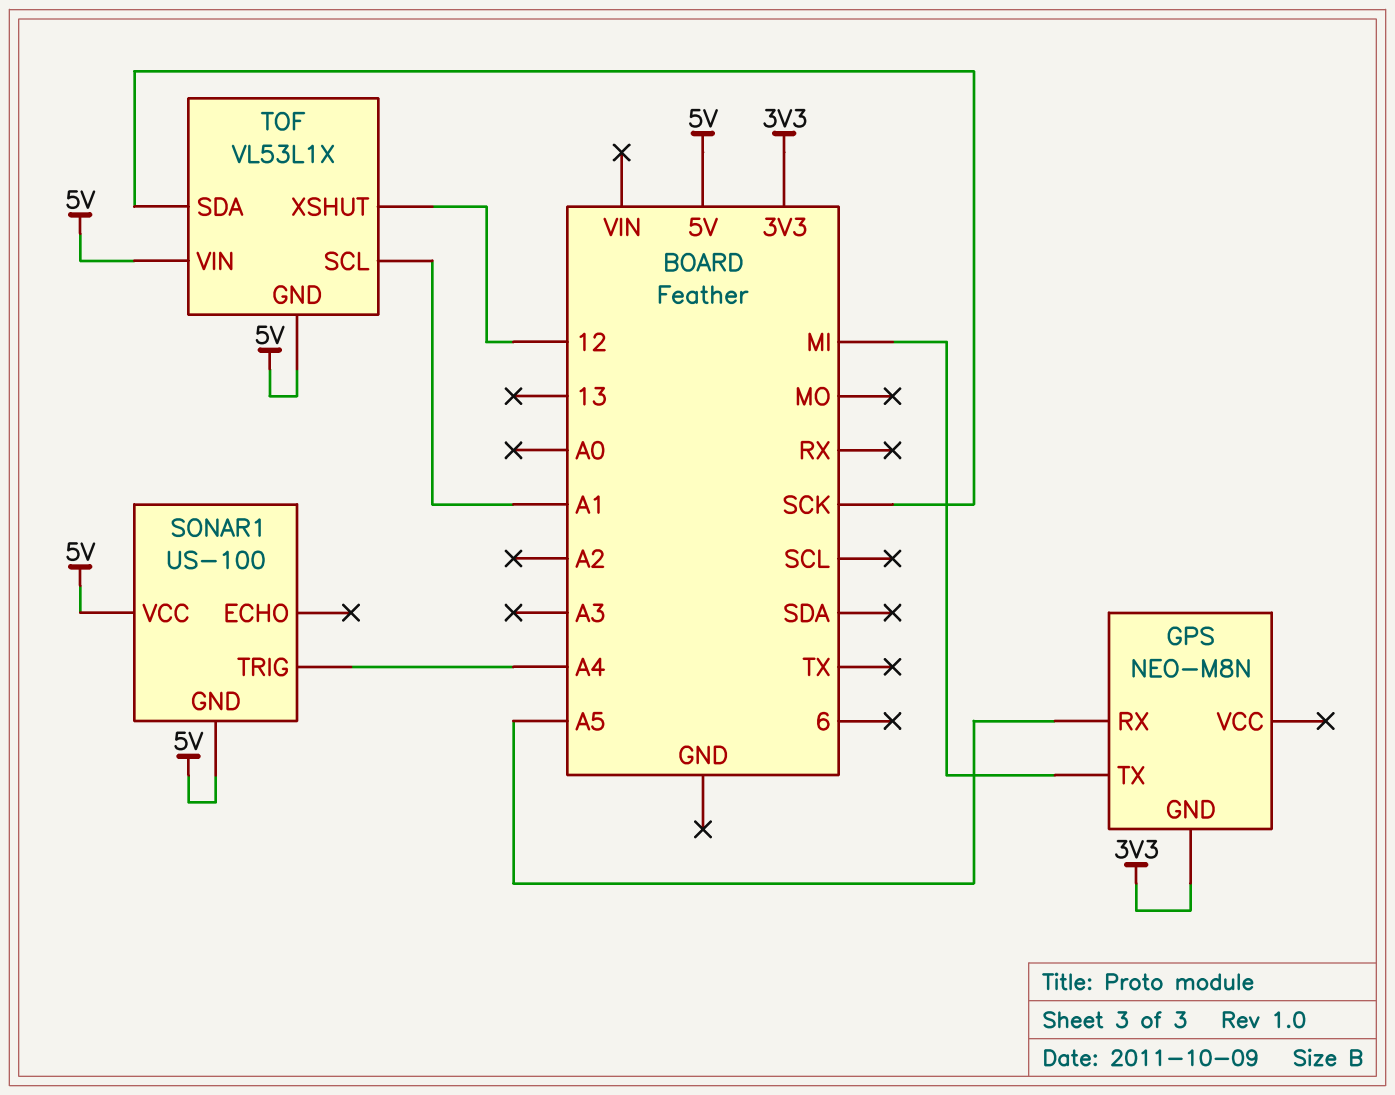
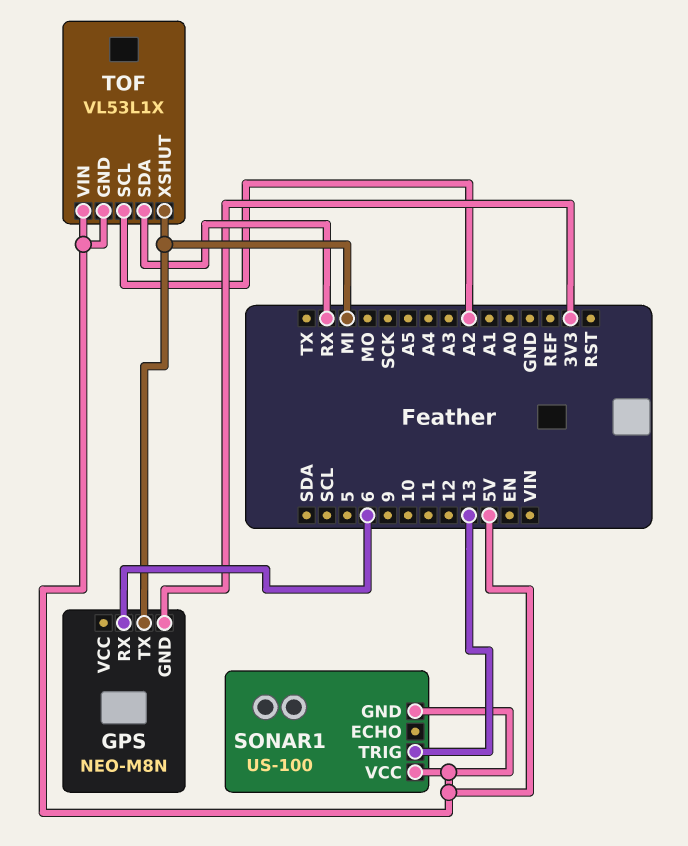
GPS pin RX: A5 -> 6
SONAR1 pin TRIG: A4 -> 13
TOF pin SCL: A1 -> A2
TOF pin SDA: SCK -> RX
TOF pin XSHUT: 12 -> MI

